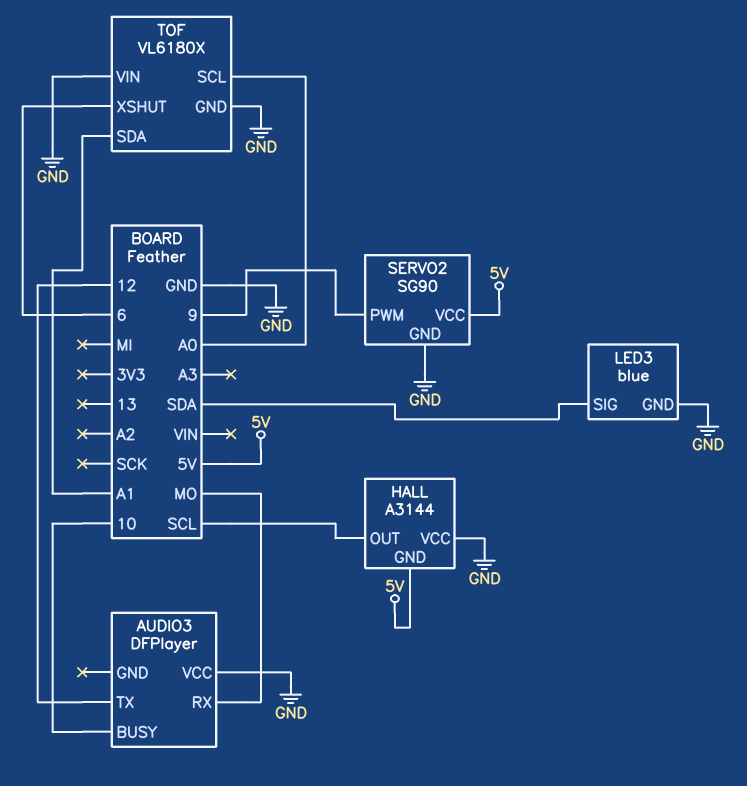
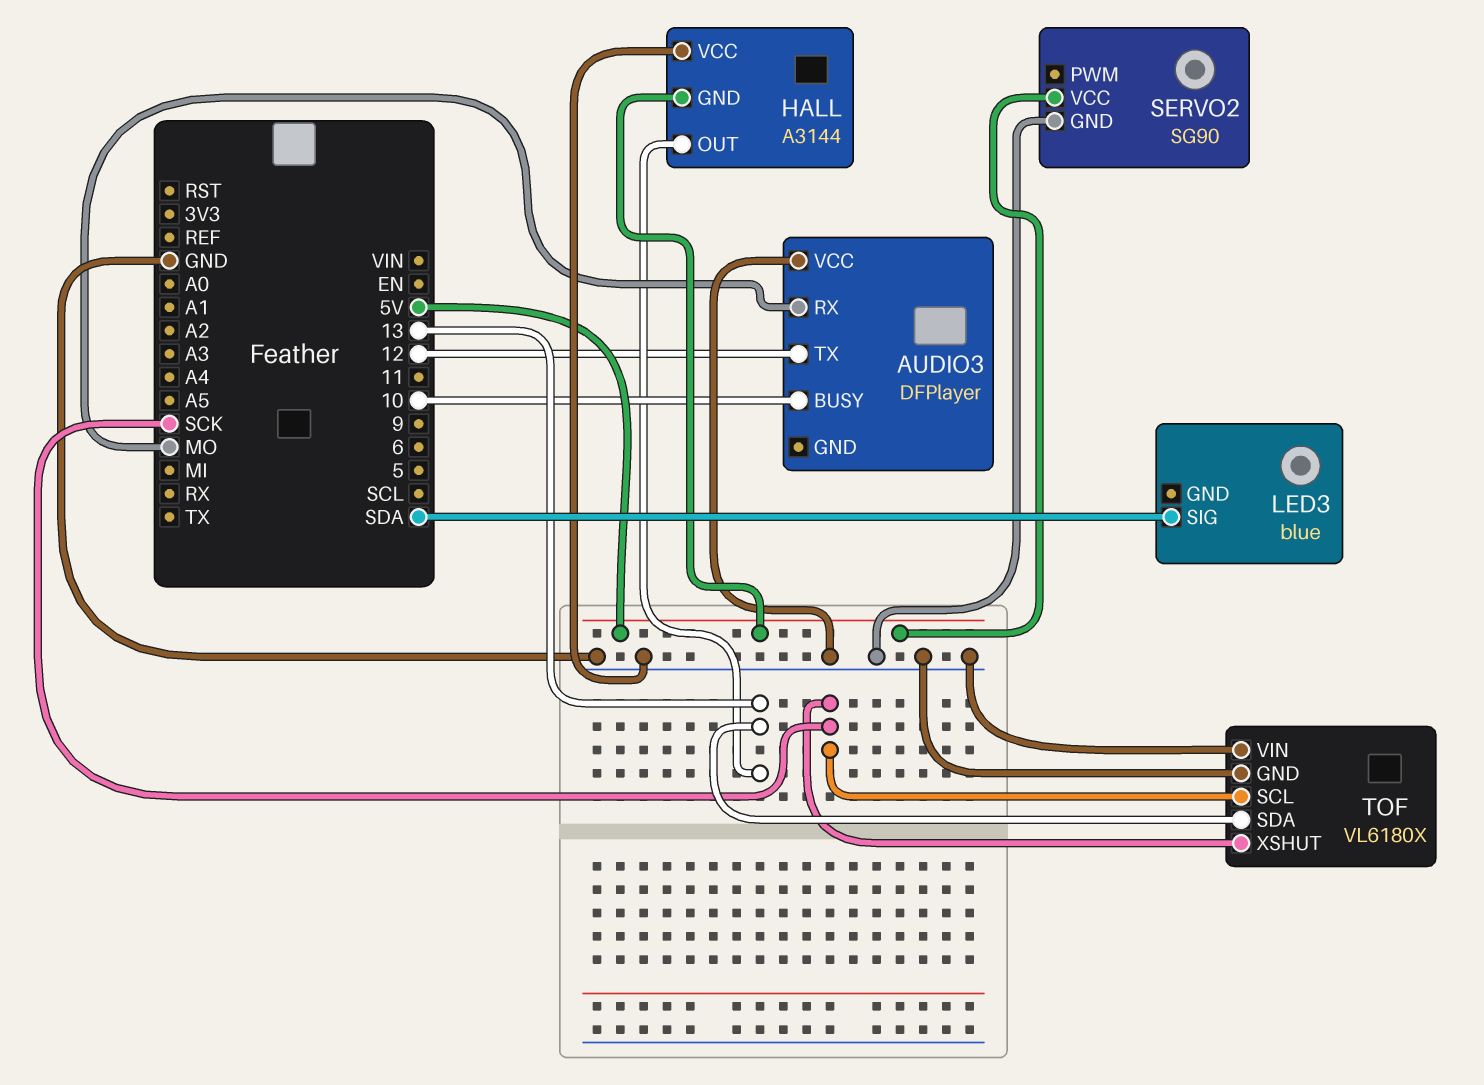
HALL pin OUT: SCL -> 13
LED3 pin GND: GND -> none
SERVO2 pin PWM: 9 -> none
TOF pin SCL: A0 -> SCK
TOF pin SDA: A1 -> 13
TOF pin XSHUT: 6 -> SCK

